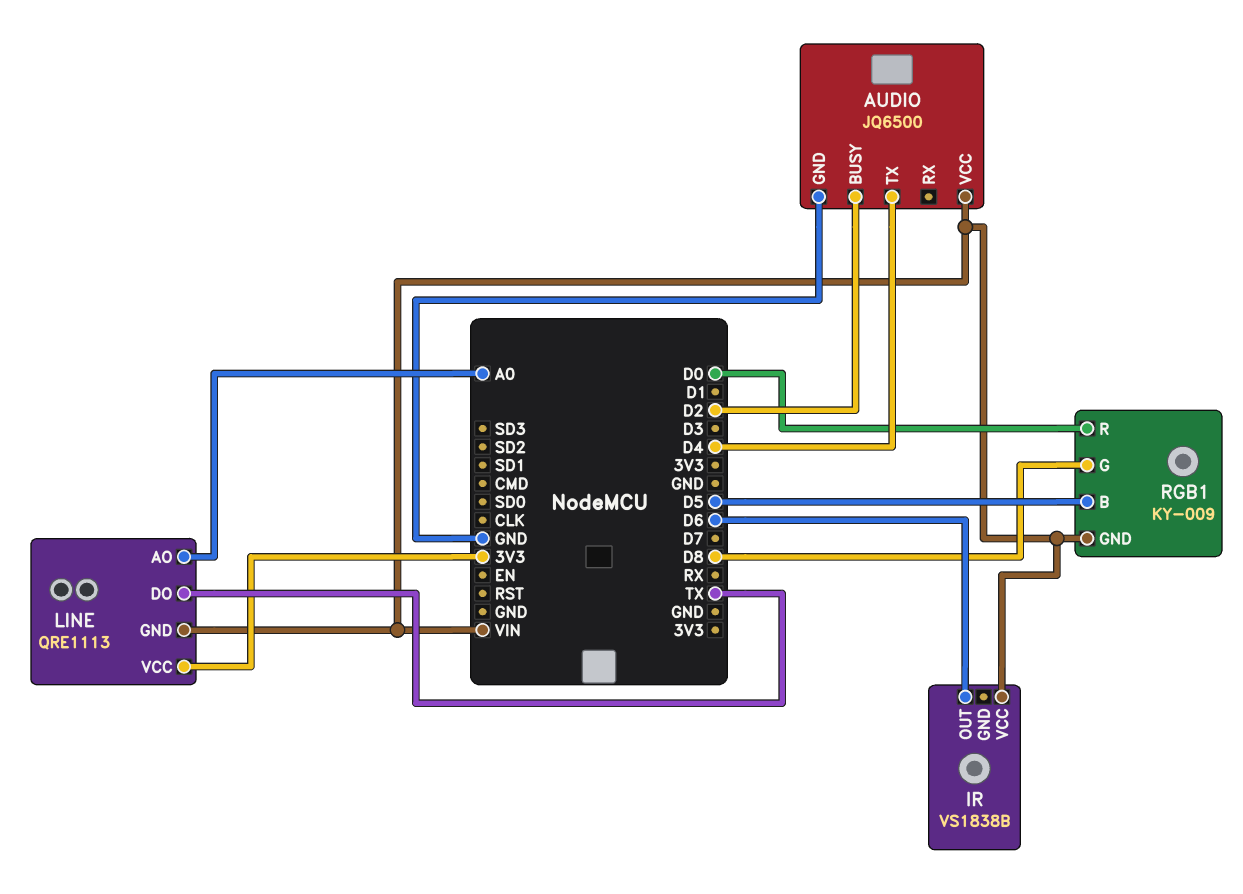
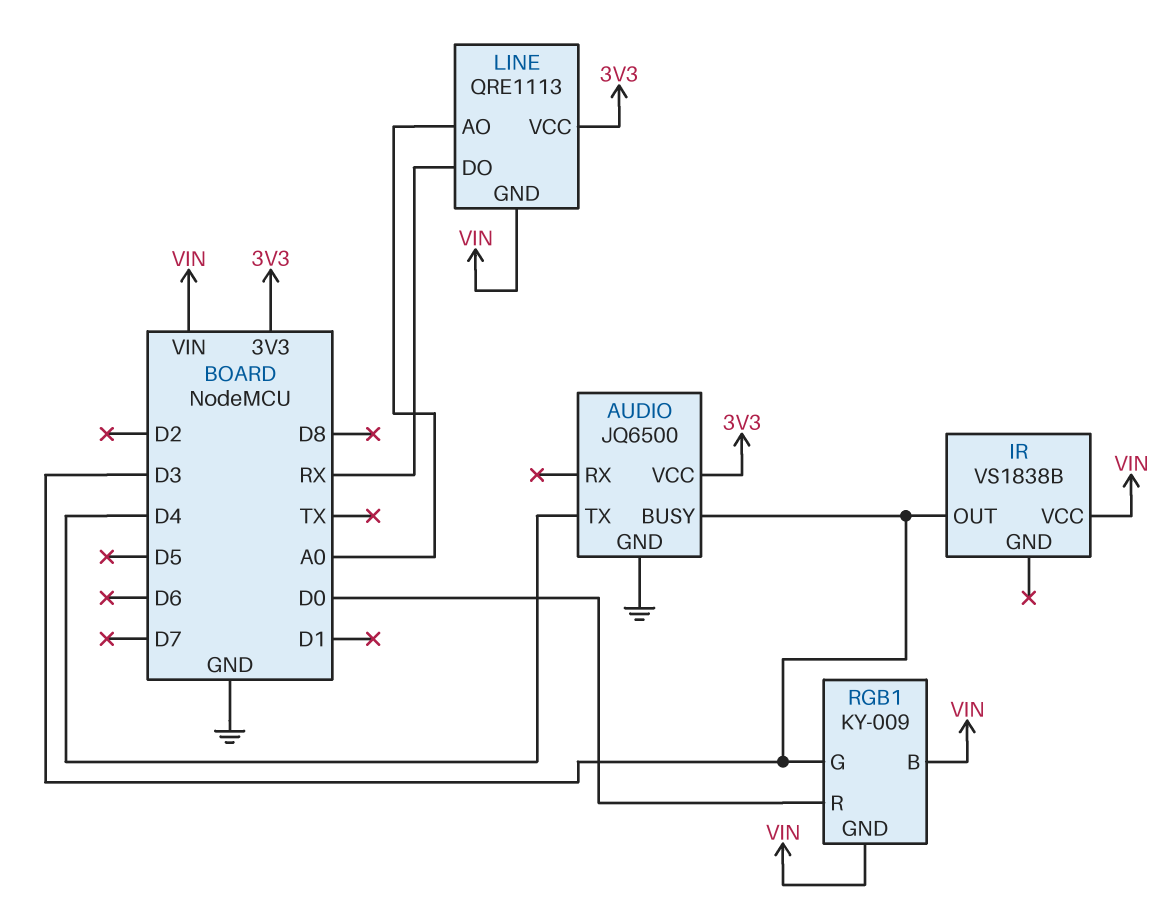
AUDIO pin BUSY: D2 -> D3
AUDIO pin VCC: VIN -> 3V3
IR pin OUT: D6 -> D3
LINE pin DO: TX -> RX
RGB1 pin B: D5 -> VIN
RGB1 pin G: D8 -> D3

